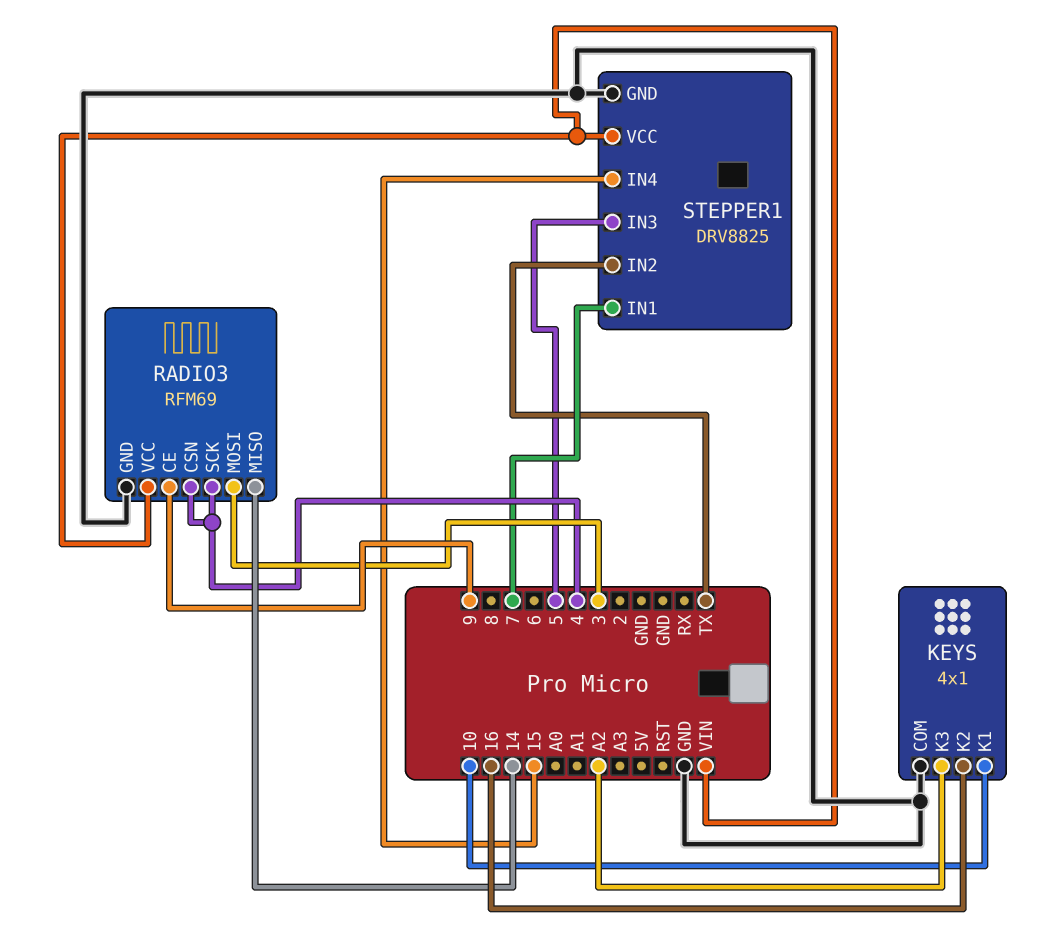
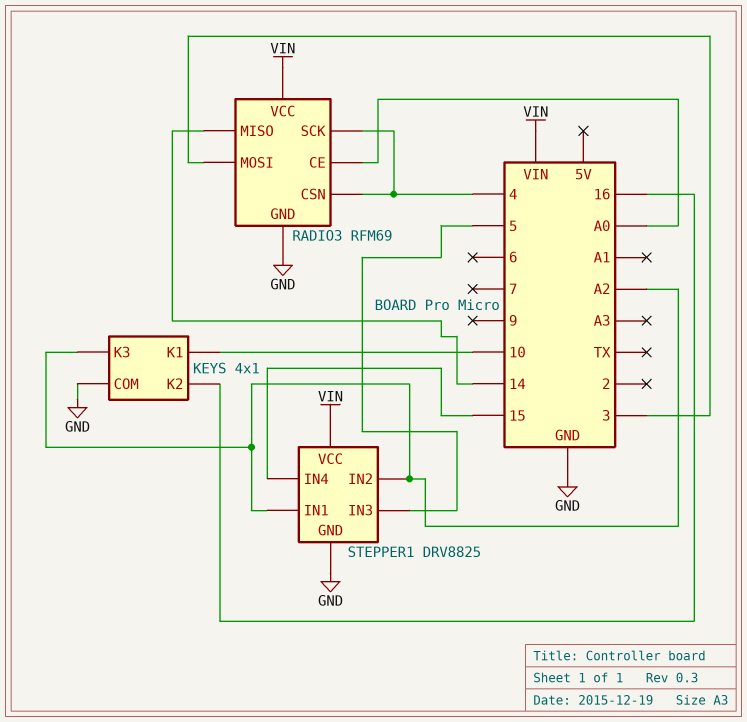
RADIO3 pin CE: 9 -> A0
STEPPER1 pin IN1: 7 -> A2
STEPPER1 pin IN2: TX -> A2

